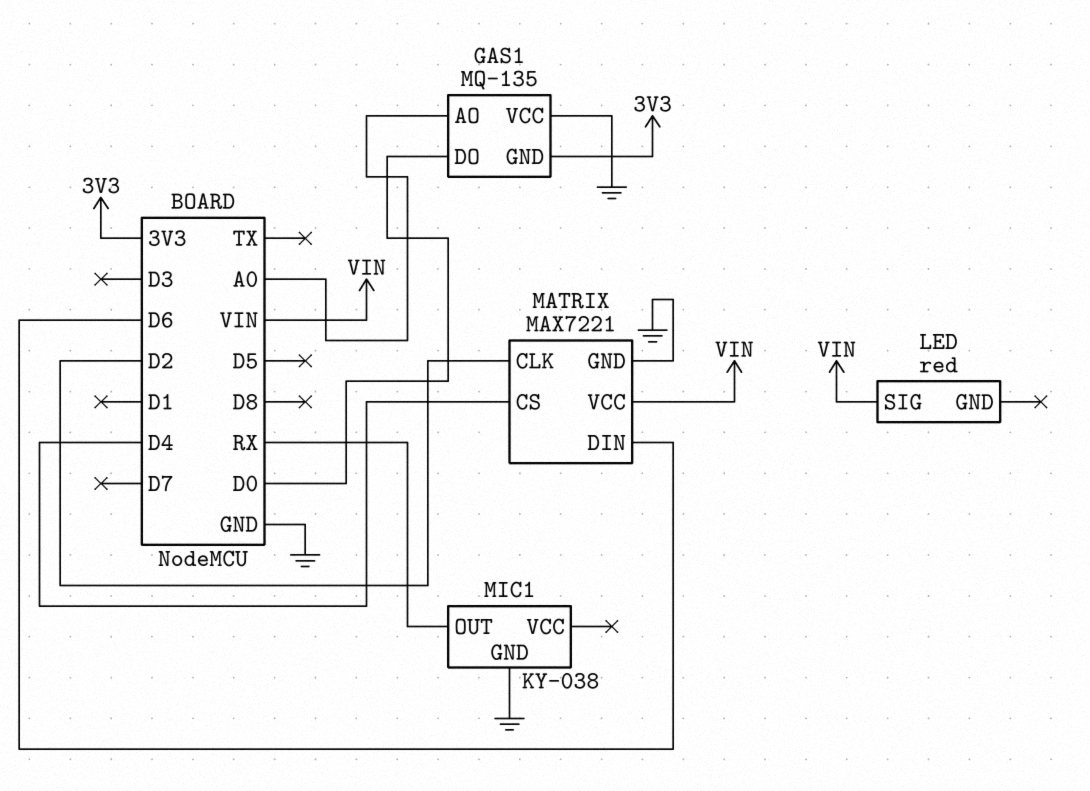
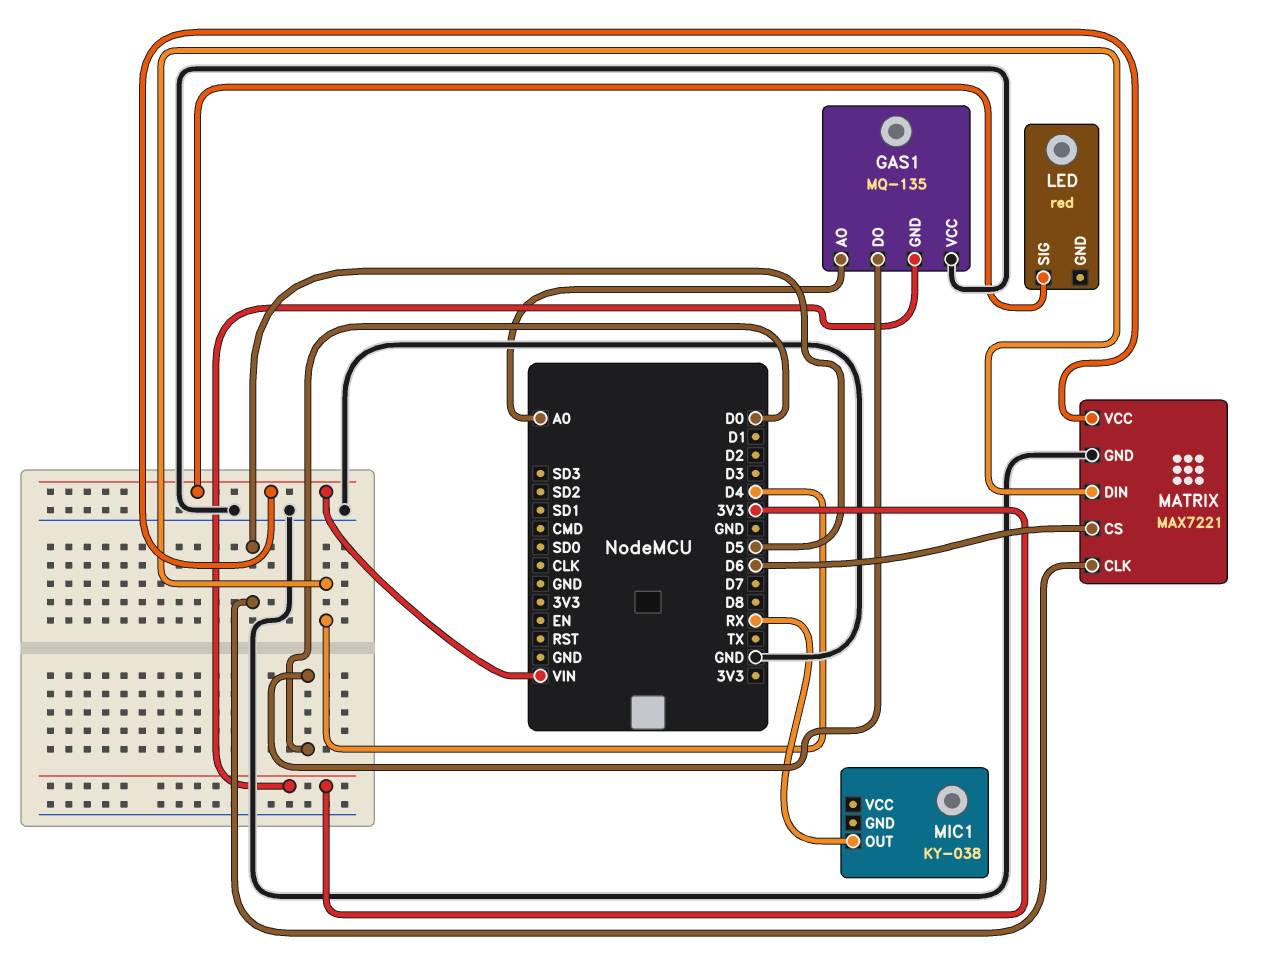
MATRIX pin CLK: D2 -> D5
MATRIX pin CS: D4 -> D6
MATRIX pin DIN: D6 -> D4
MIC1 pin GND: GND -> none

